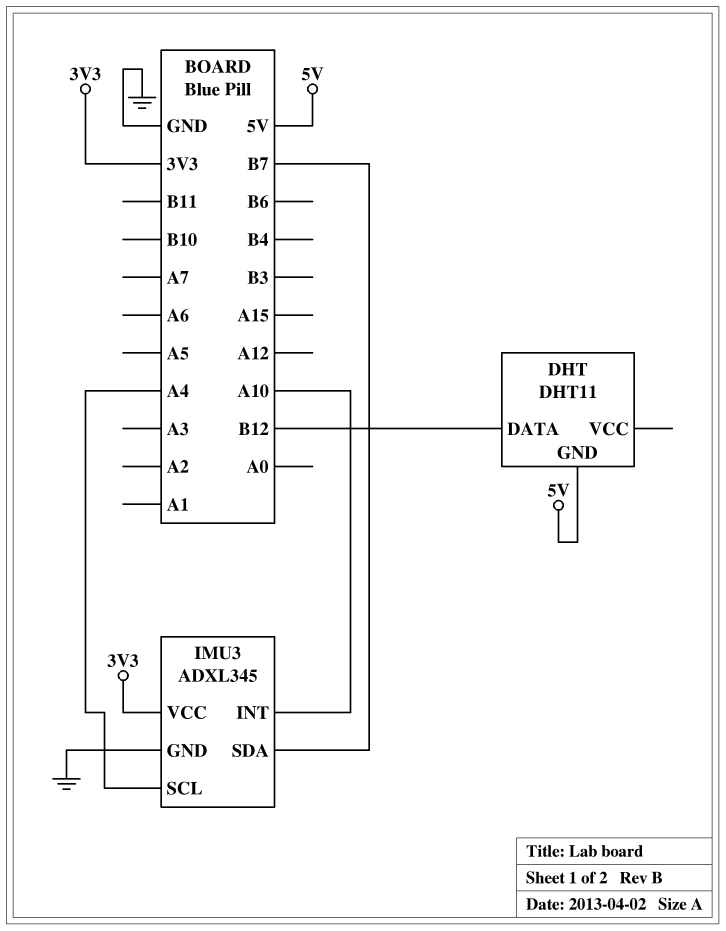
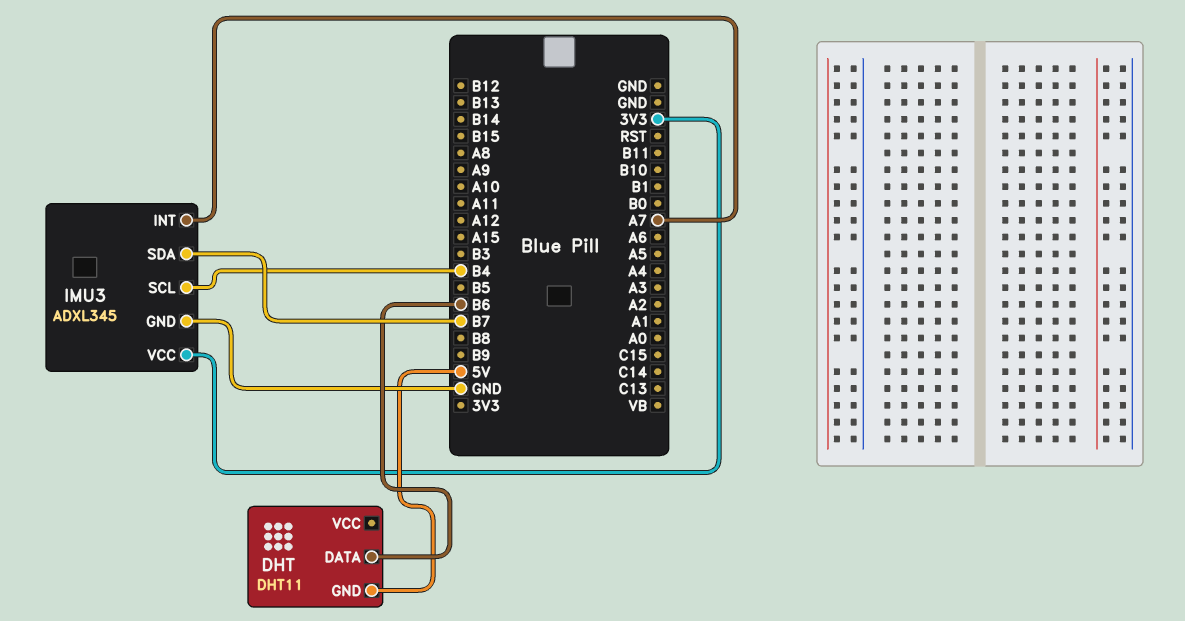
DHT pin DATA: B12 -> B6
IMU3 pin INT: A10 -> A7
IMU3 pin SCL: A4 -> B4

